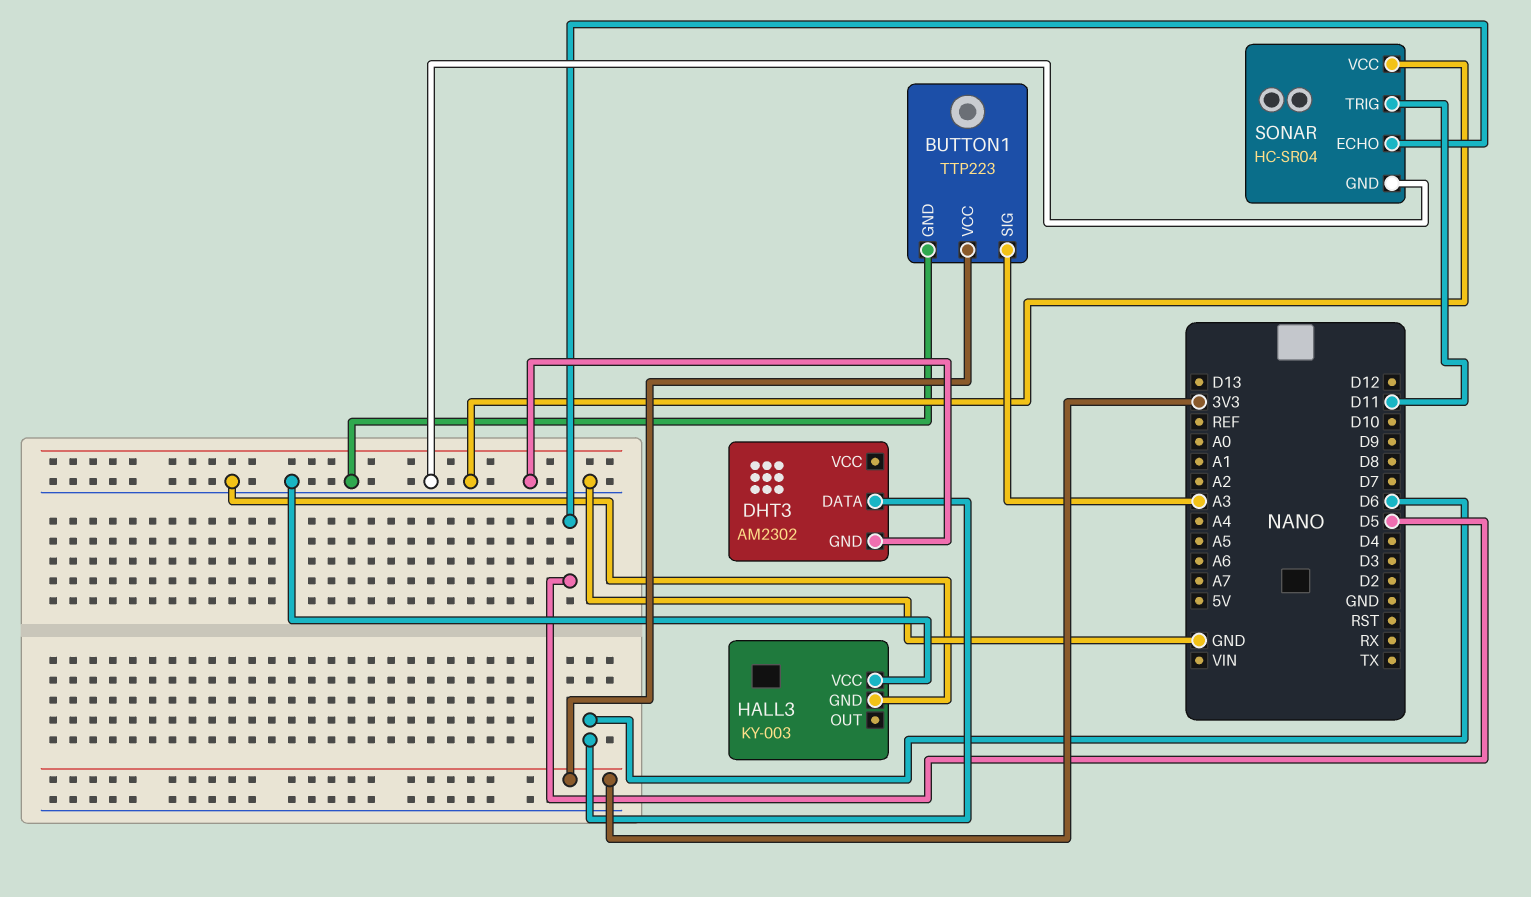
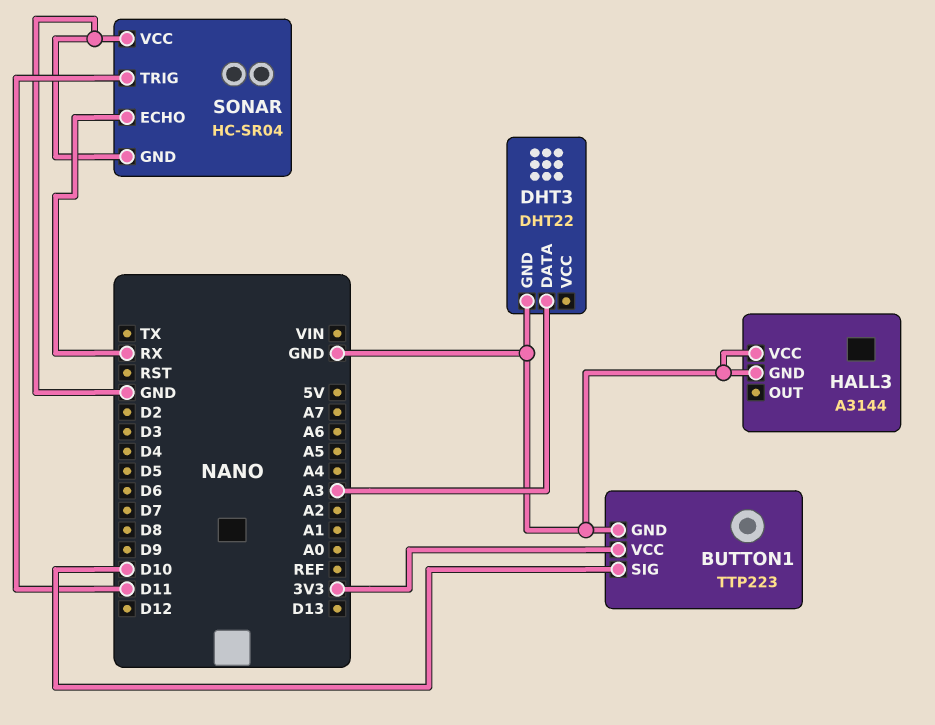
BUTTON1 pin SIG: A3 -> D10
DHT3: AM2302 -> DHT22
DHT3 pin DATA: D6 -> A3
HALL3: KY-003 -> A3144
SONAR pin ECHO: D5 -> RX

